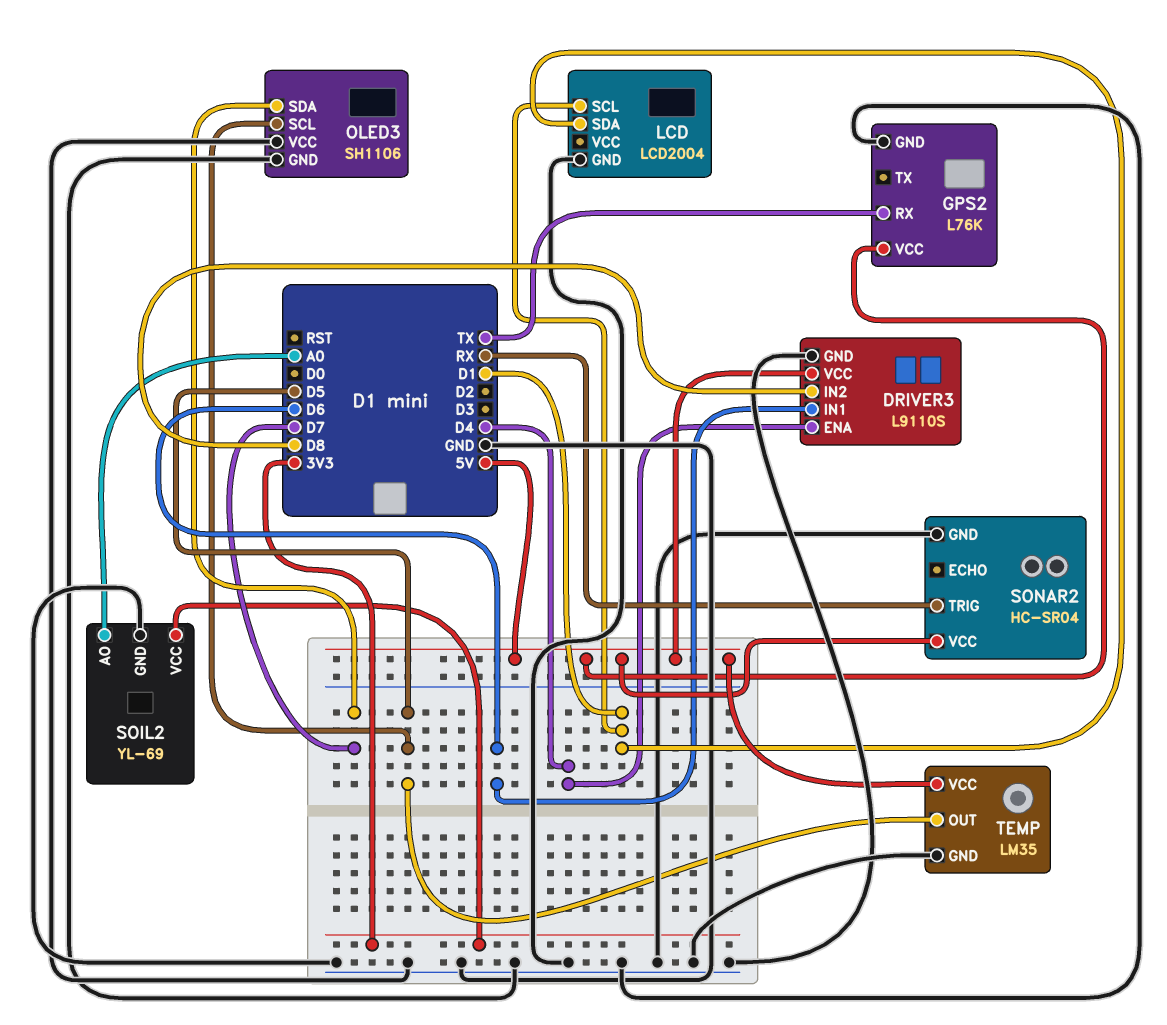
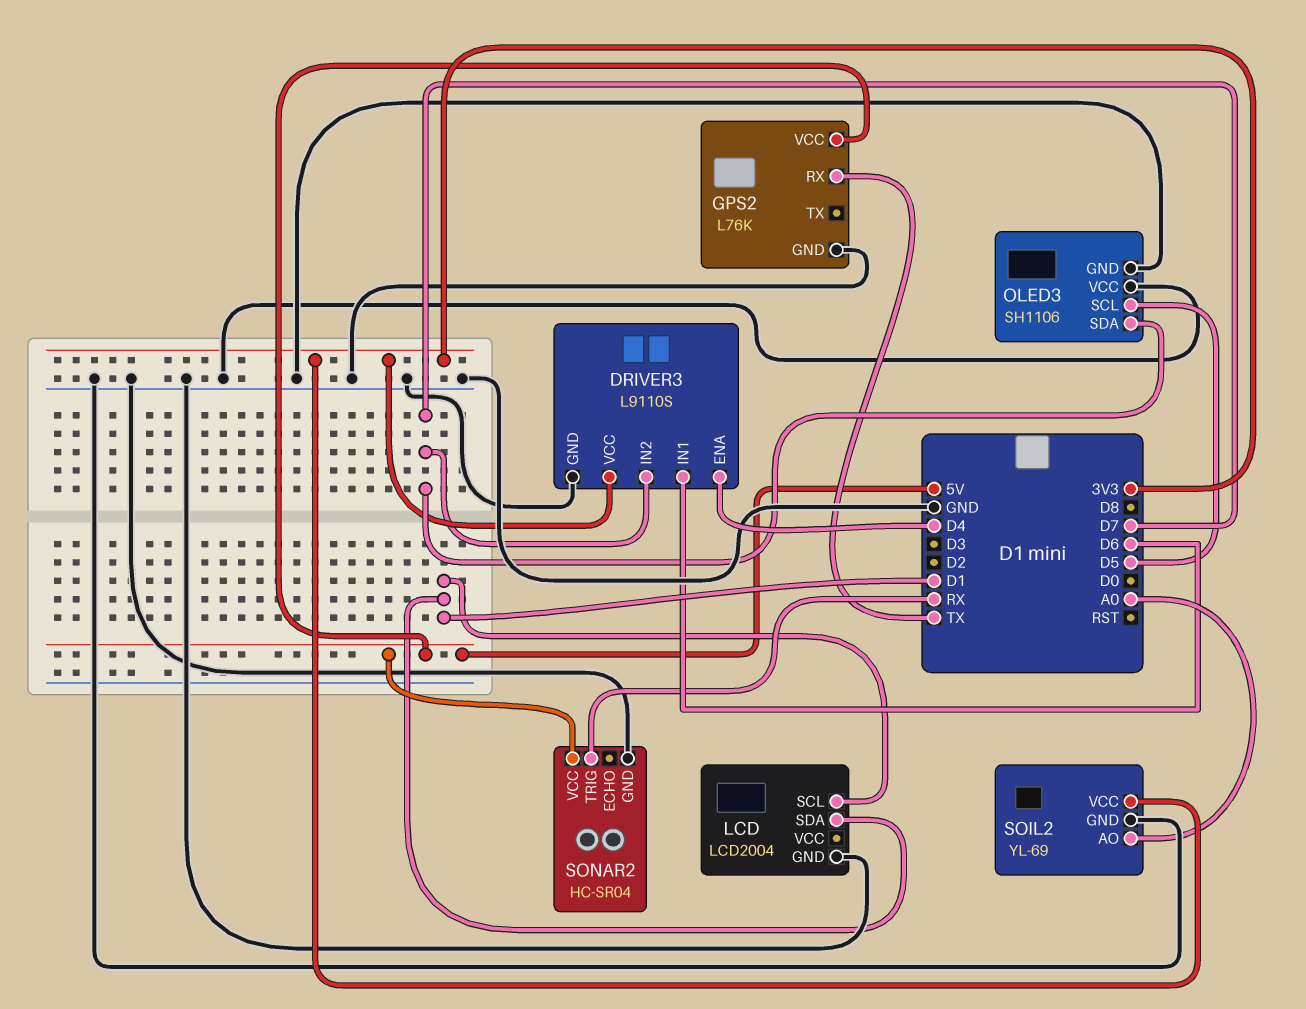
DRIVER3 pin IN2: D8 -> D7
DRIVER3 pin VCC: 5V -> 3V3
TEMP: LM35 -> none
TEMP pin GND: GND -> none
TEMP pin OUT: D5 -> none
TEMP pin VCC: 5V -> none

